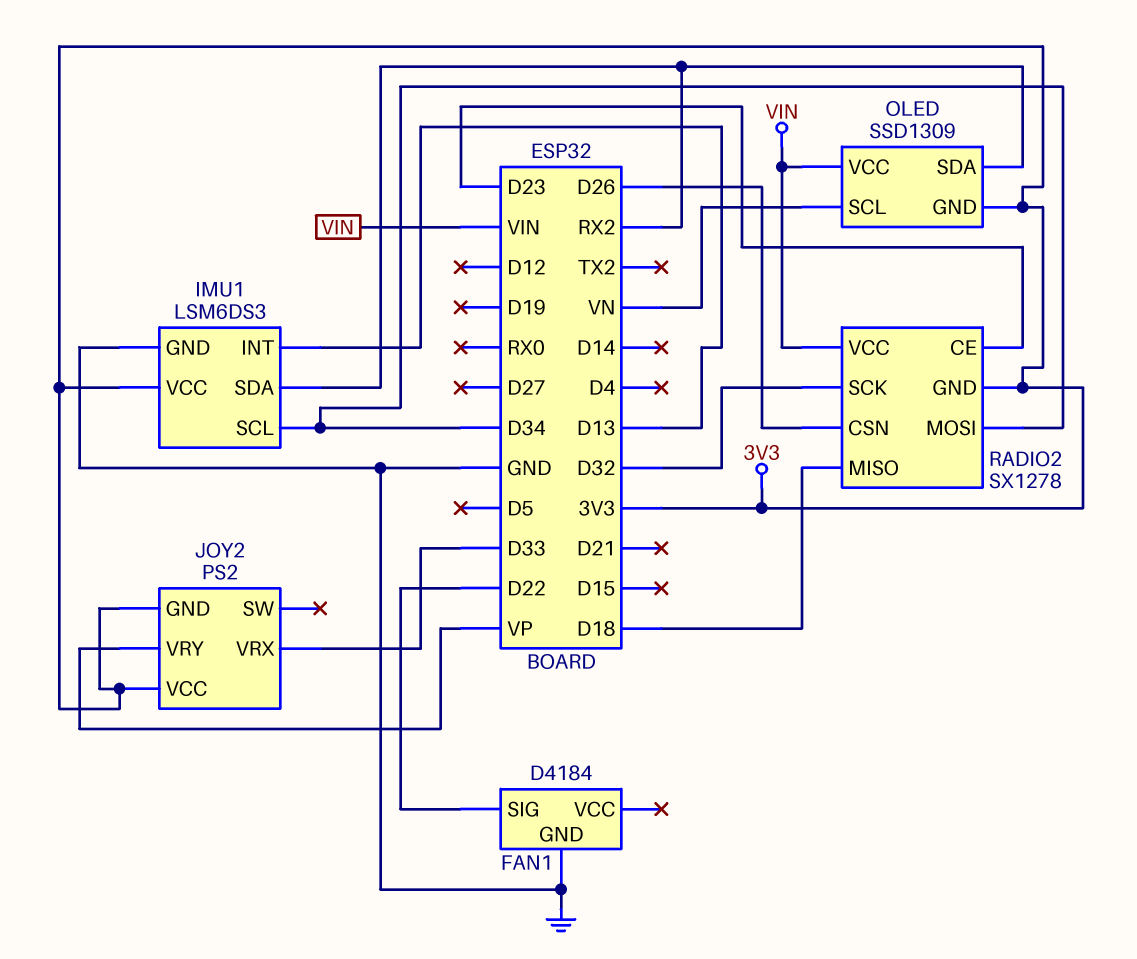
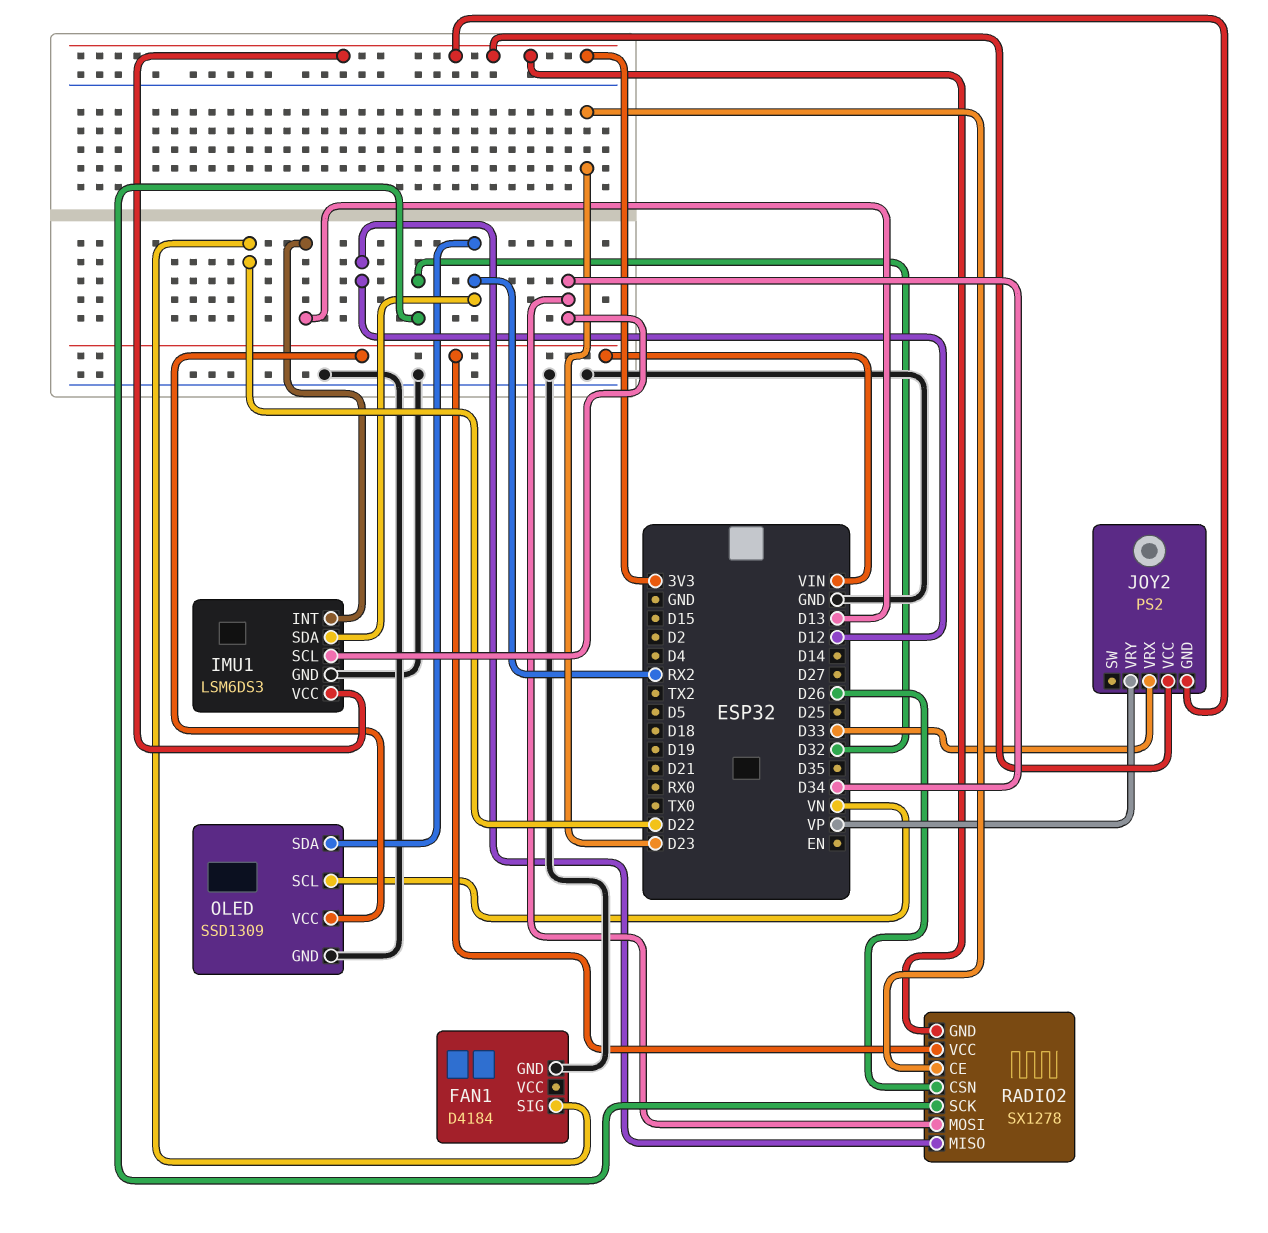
OLED pin GND: 3V3 -> GND
RADIO2 pin MISO: D18 -> D12

